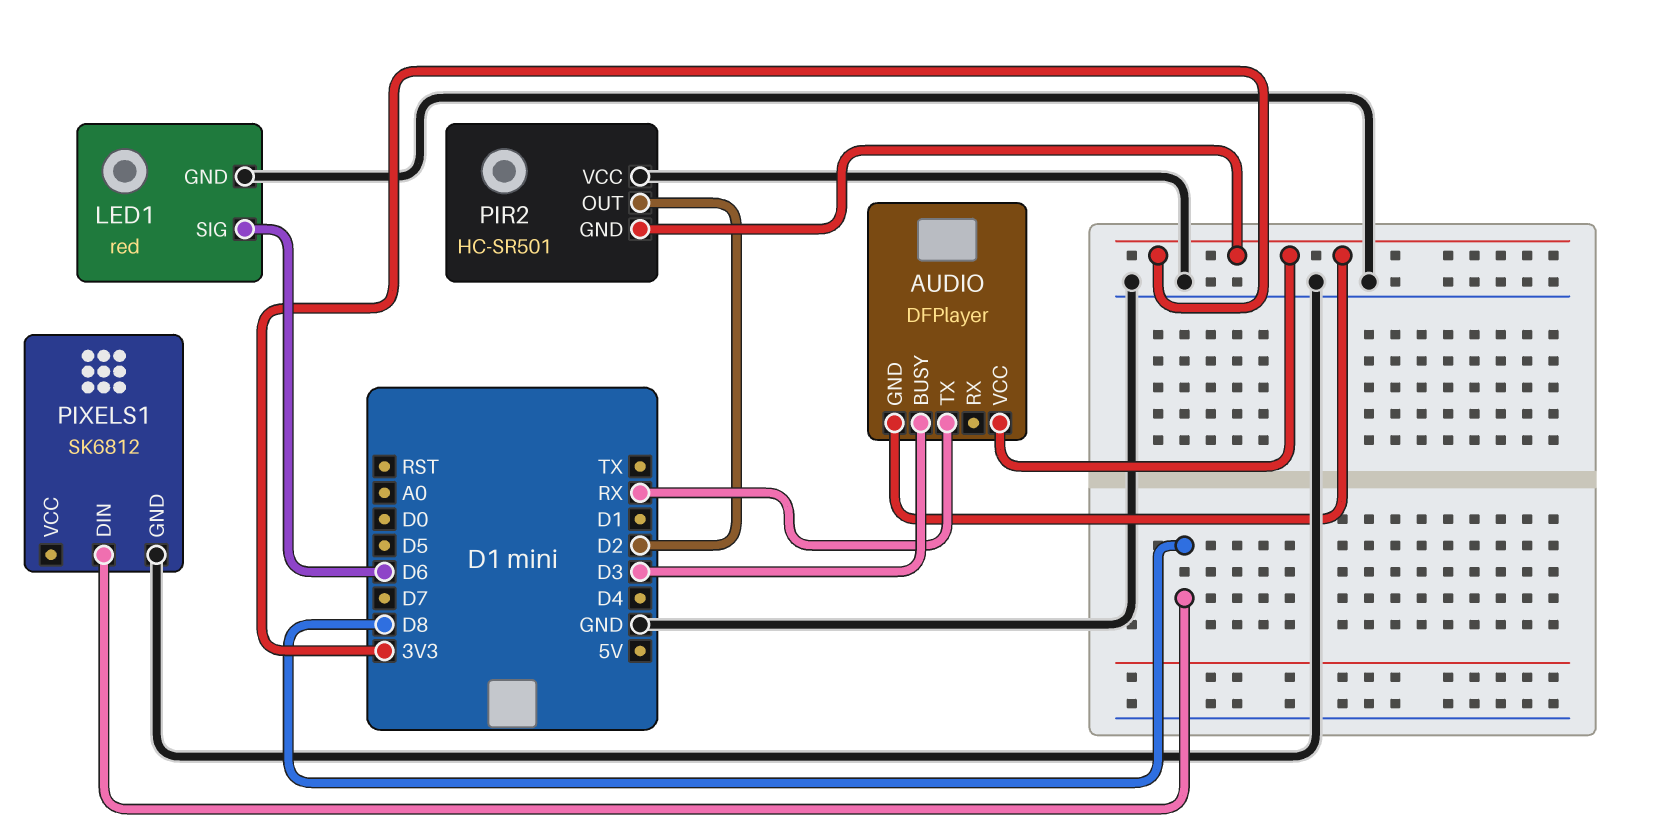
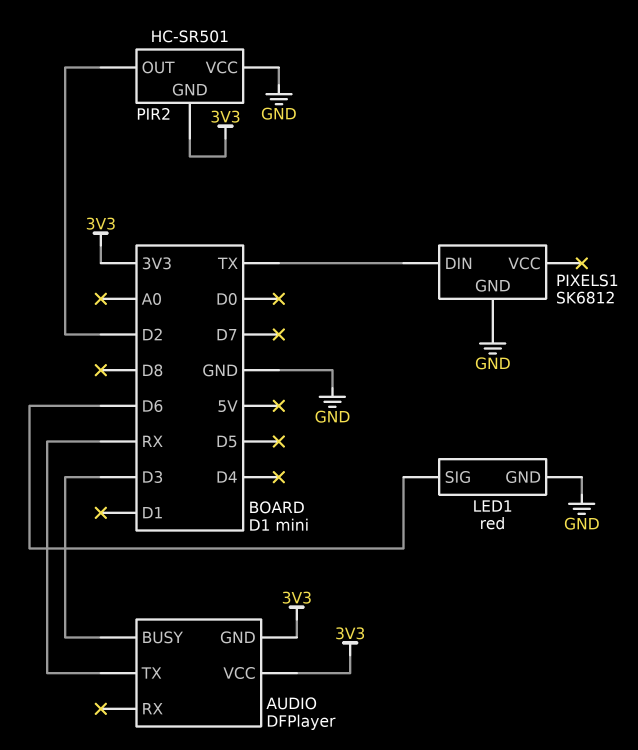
PIXELS1 pin DIN: D8 -> TX

